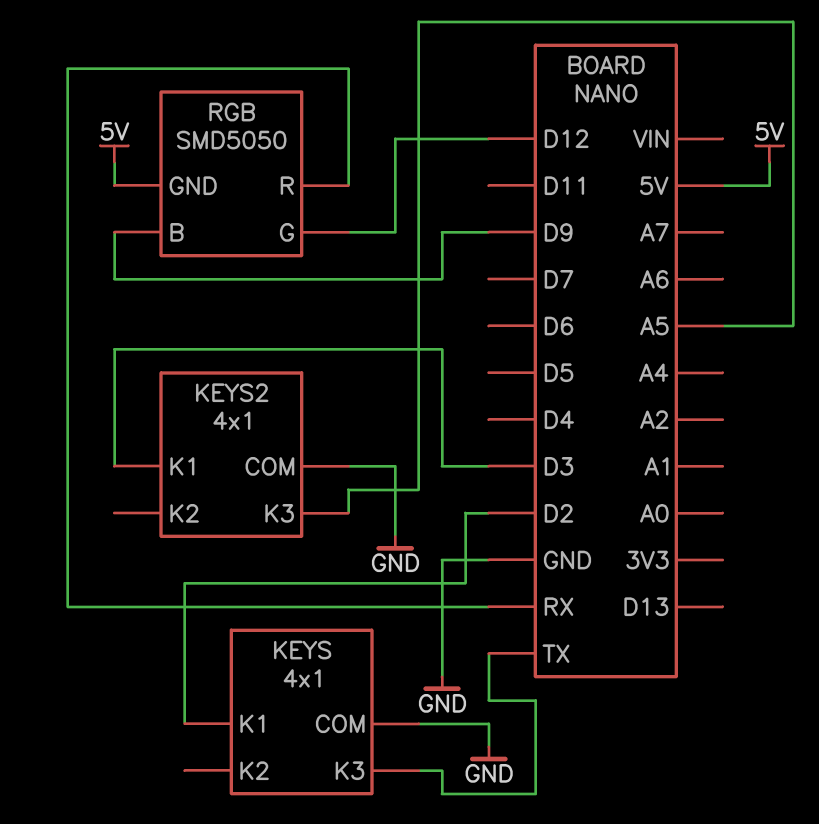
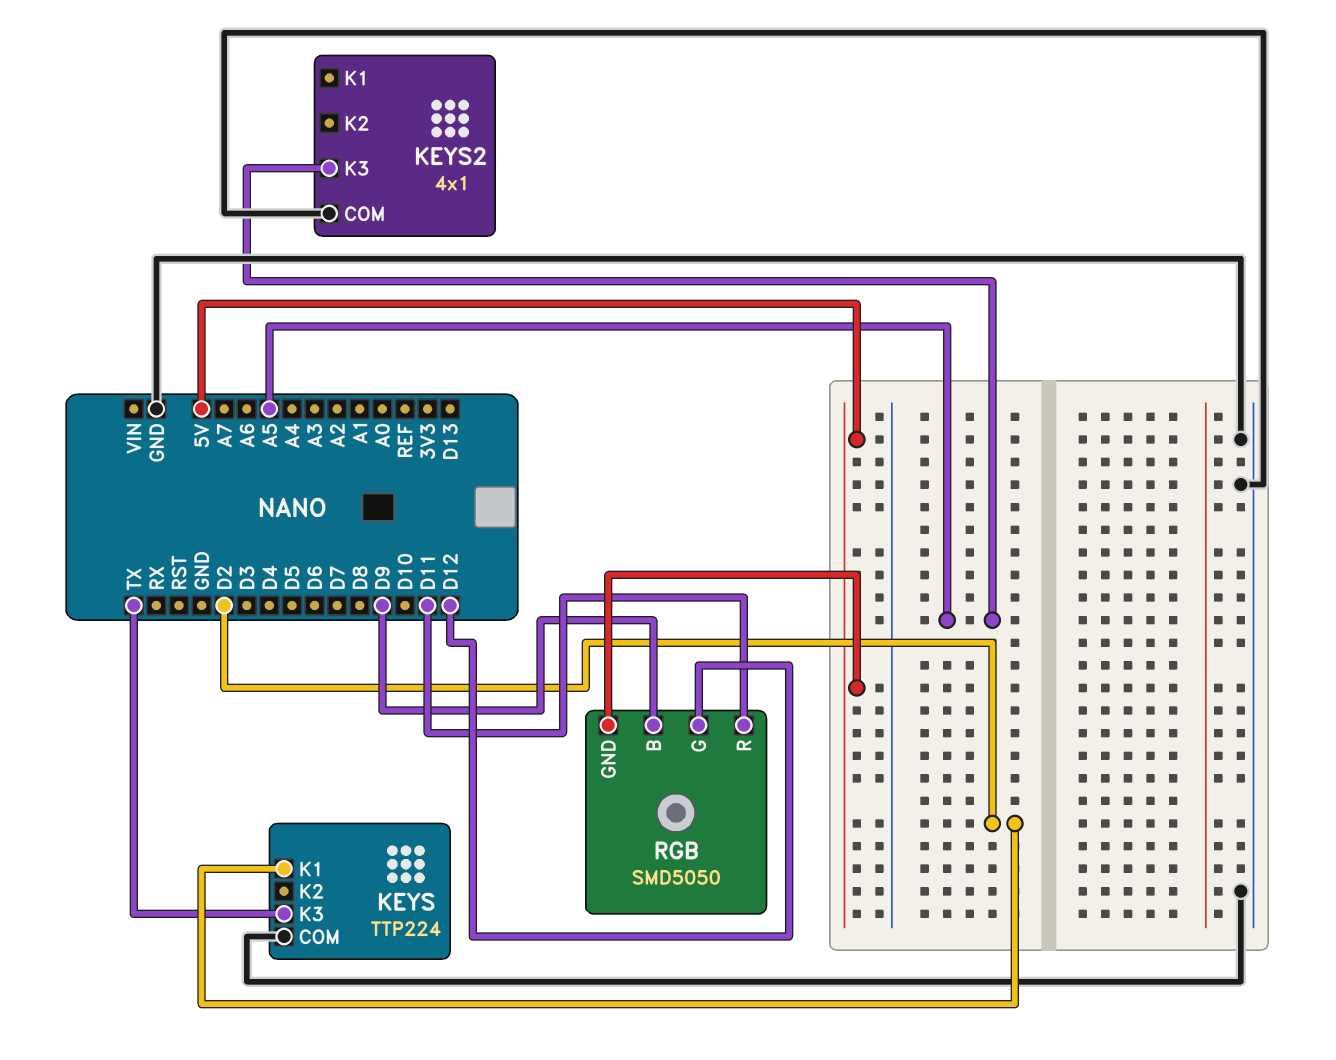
KEYS: 4x1 -> TTP224
KEYS2 pin K1: D3 -> none
RGB pin R: RX -> D11

